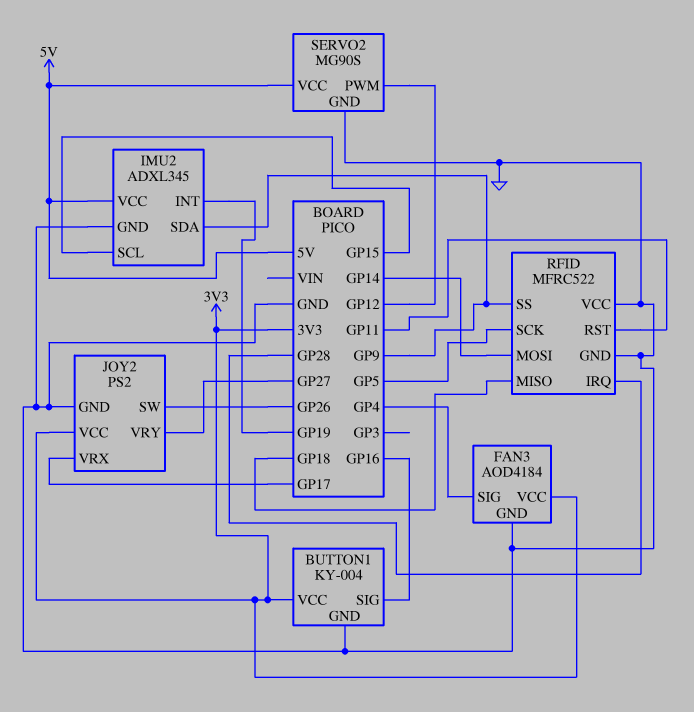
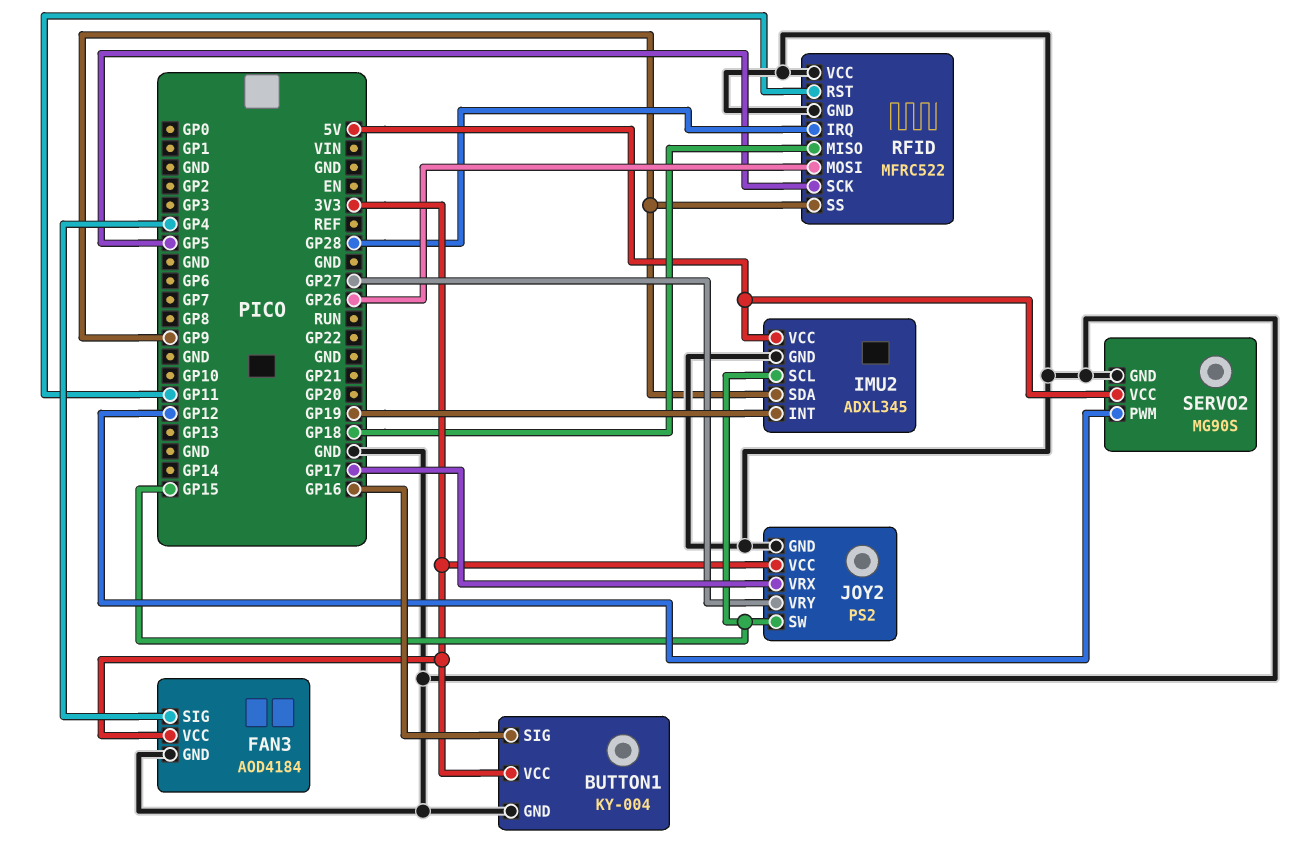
JOY2 pin SW: GP26 -> GP15
RFID pin MOSI: GP14 -> GP26

